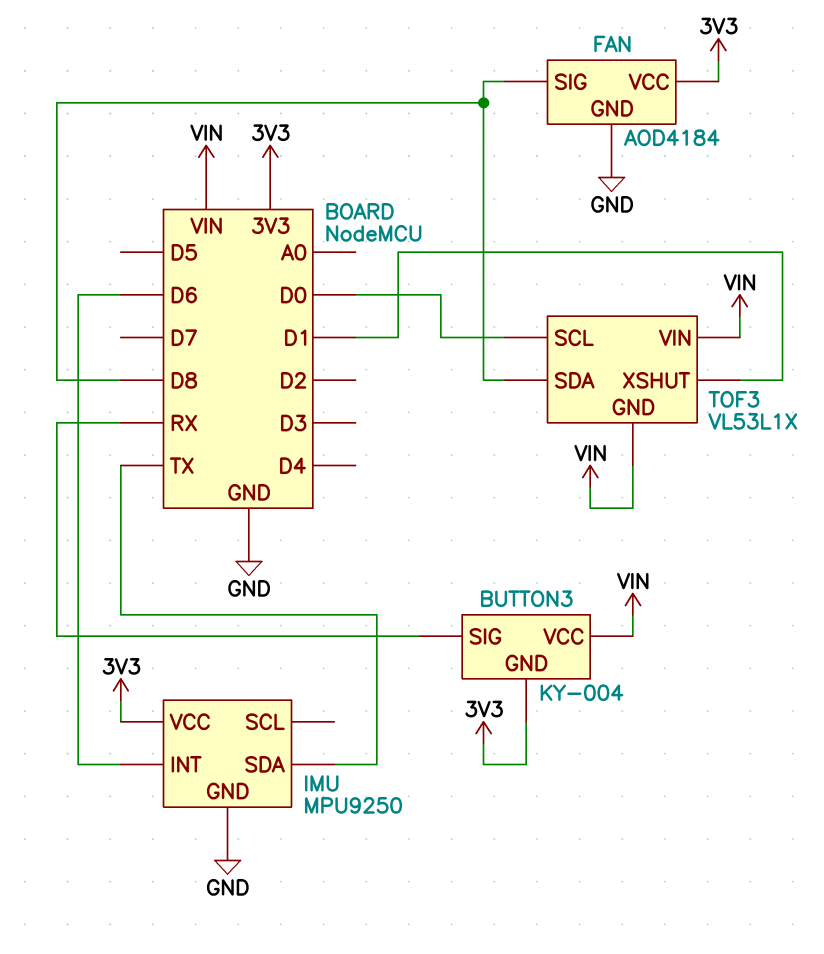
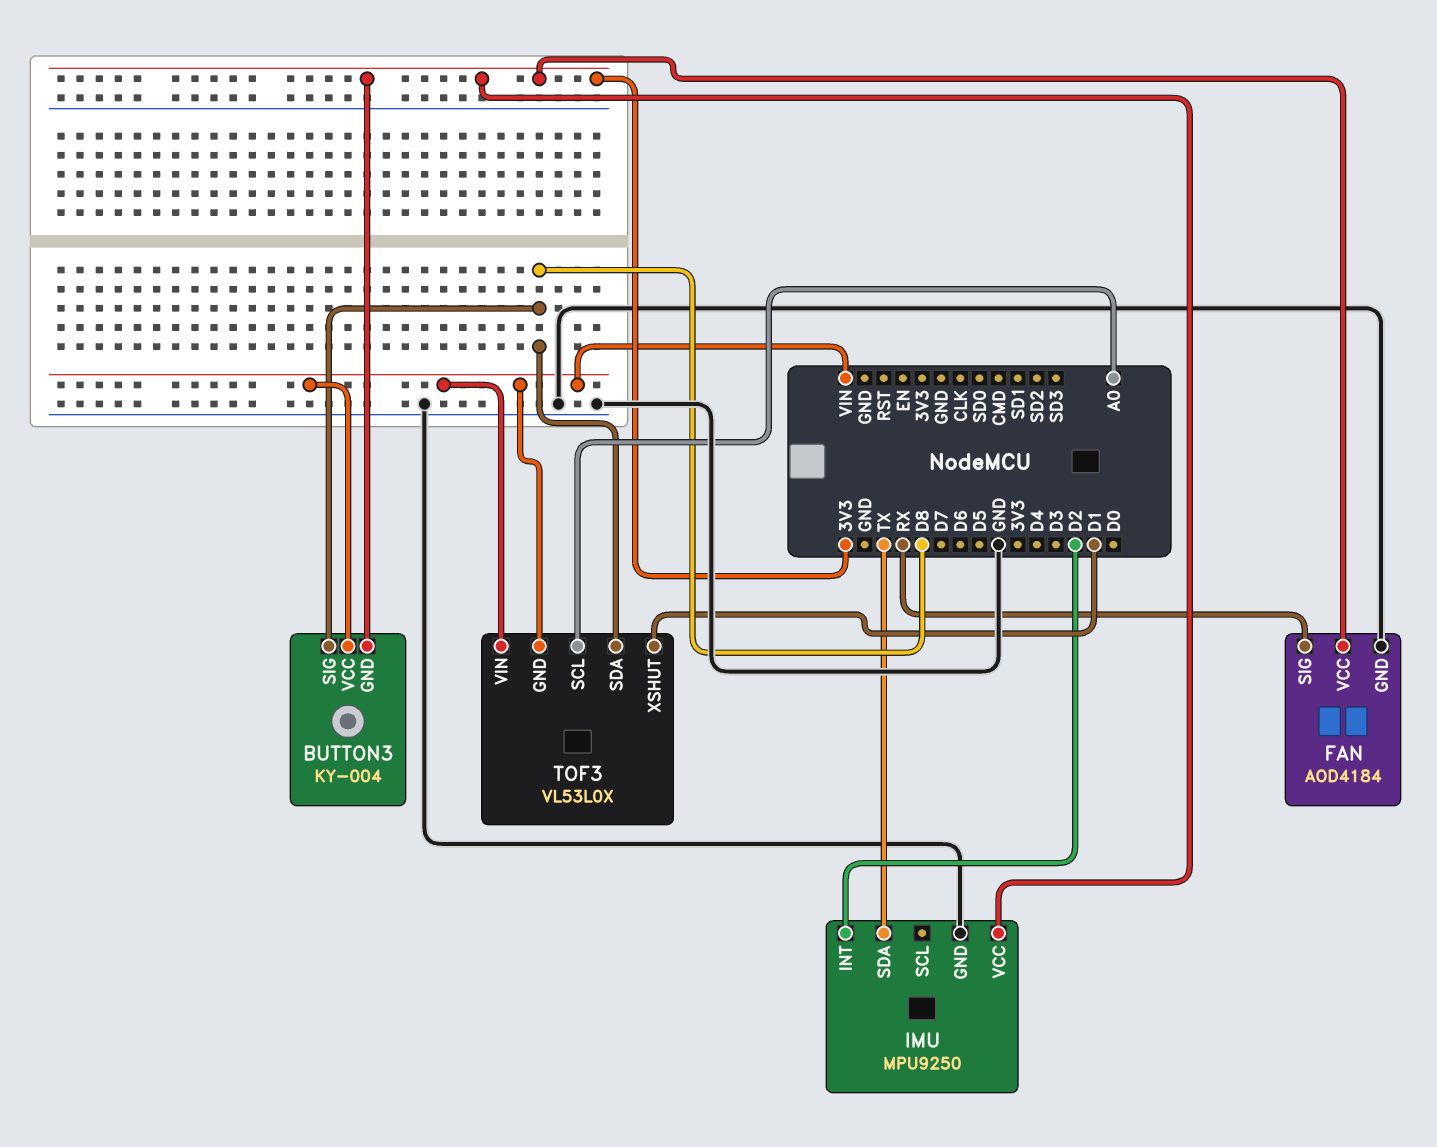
BUTTON3 pin SIG: RX -> D8
FAN pin SIG: D8 -> RX
IMU pin INT: D6 -> D2
TOF3: VL53L1X -> VL53L0X
TOF3 pin SCL: D0 -> A0

